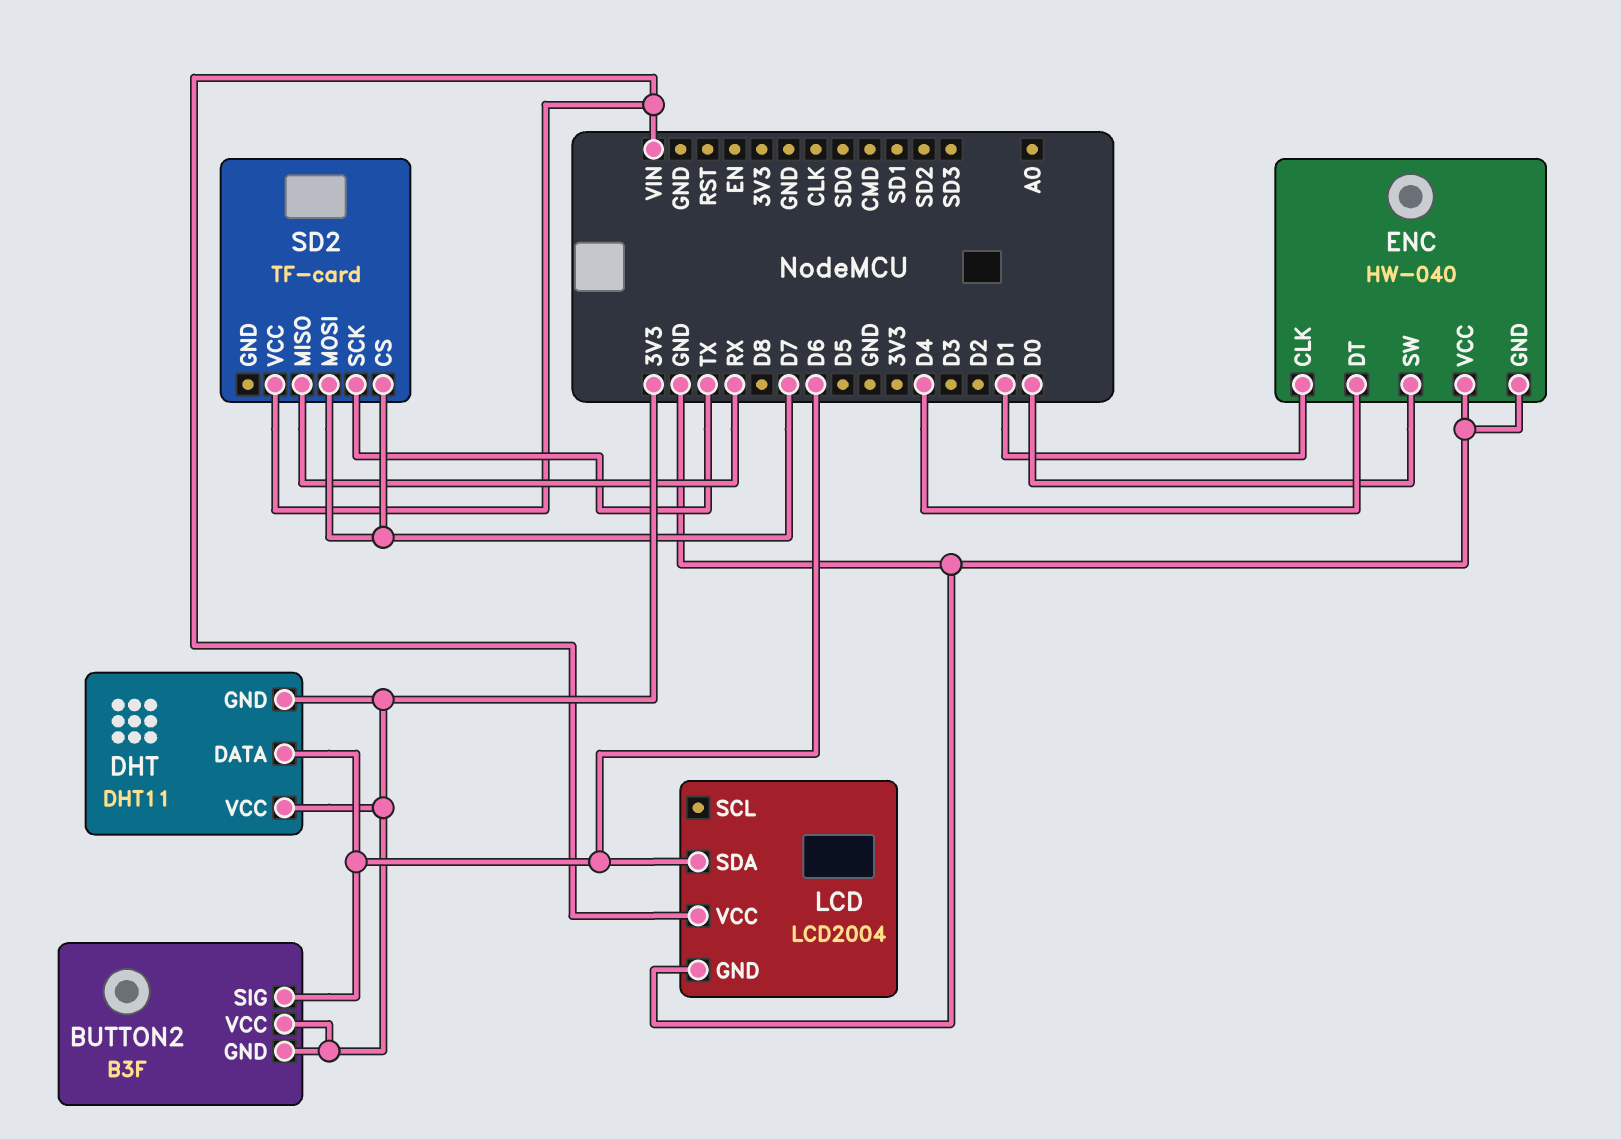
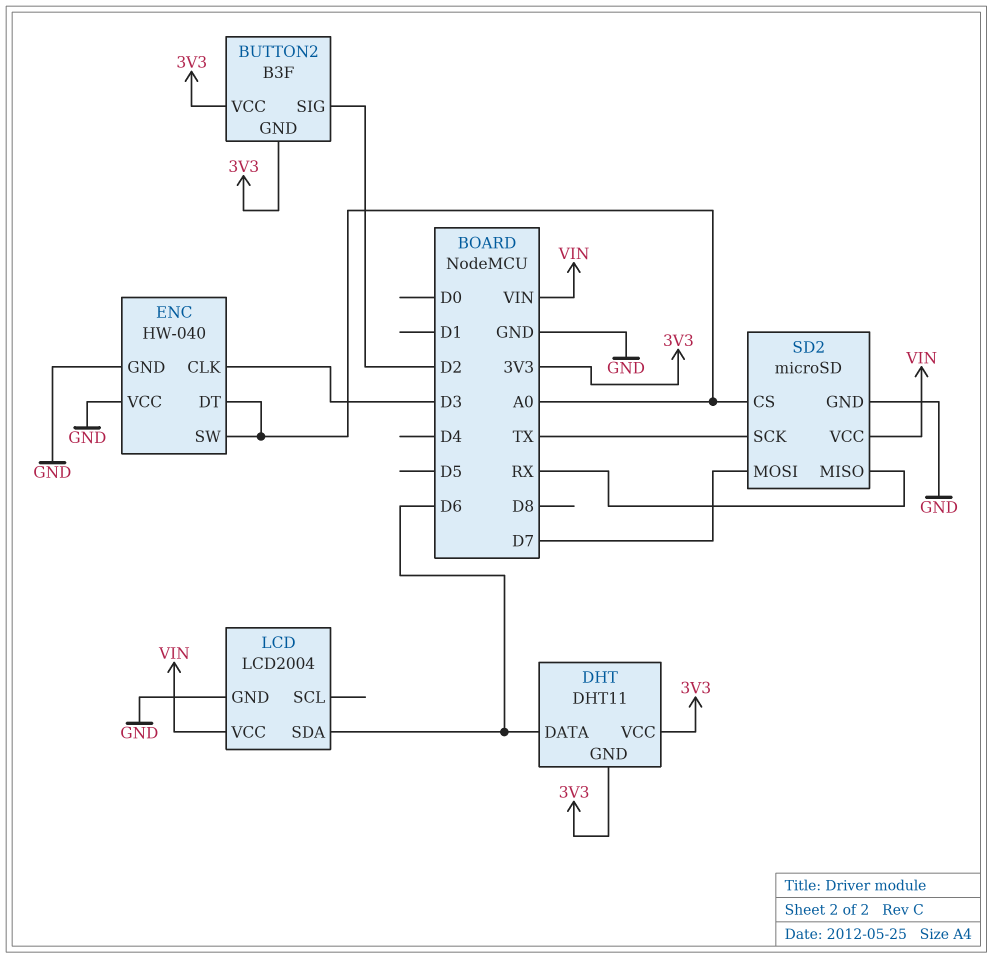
BUTTON2 pin SIG: D6 -> D2
ENC pin CLK: D1 -> D3
ENC pin DT: D4 -> A0
ENC pin SW: D0 -> A0
SD2: TF-card -> microSD
SD2 pin CS: D7 -> A0
SD2 pin GND: none -> GND

